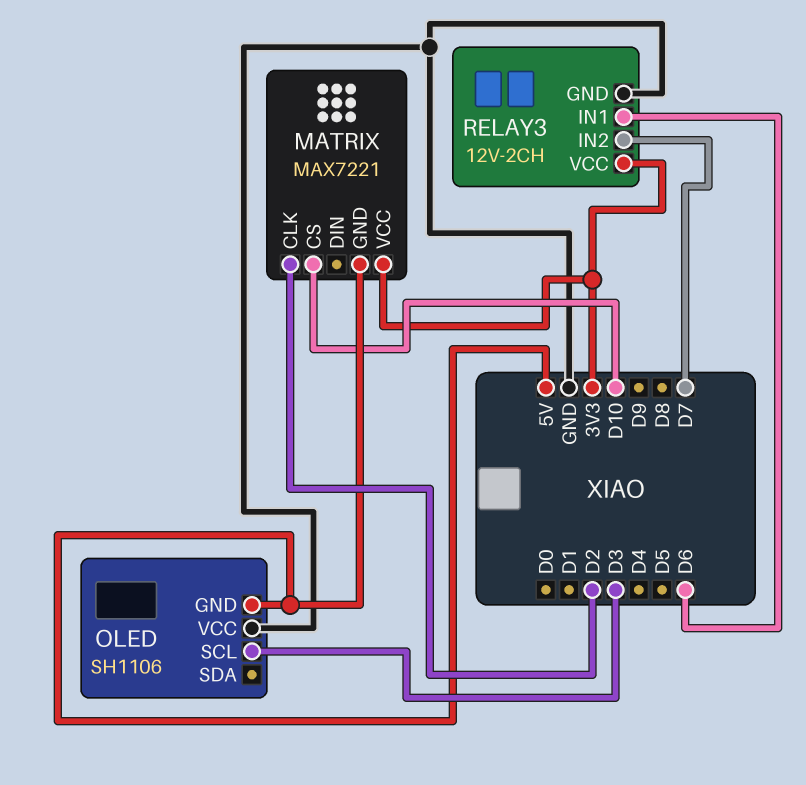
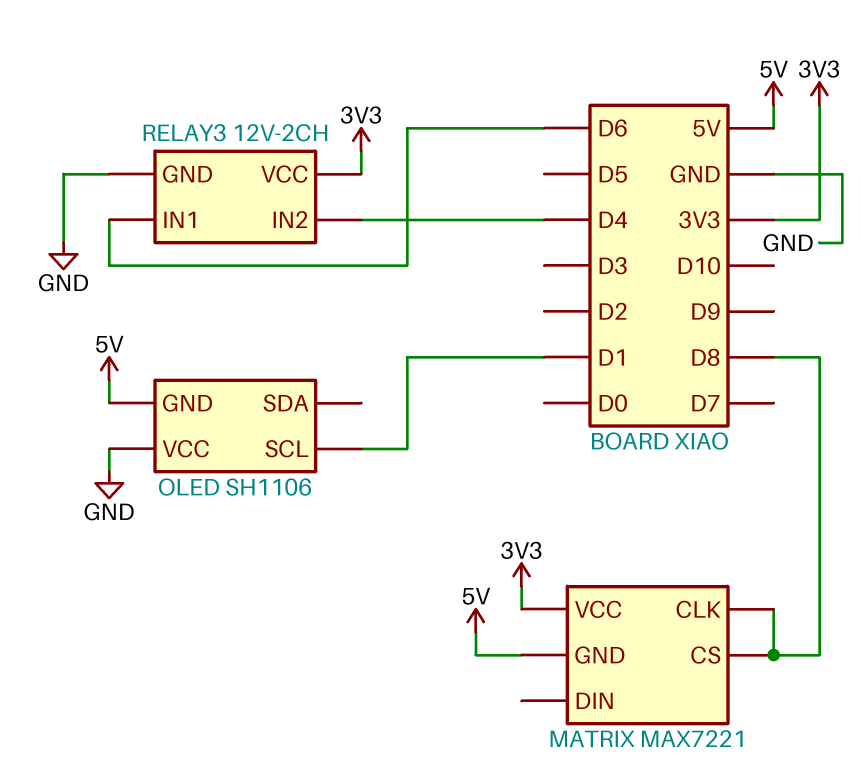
MATRIX pin CLK: D2 -> D8
MATRIX pin CS: D10 -> D8
OLED pin SCL: D3 -> D1
RELAY3 pin IN2: D7 -> D4

